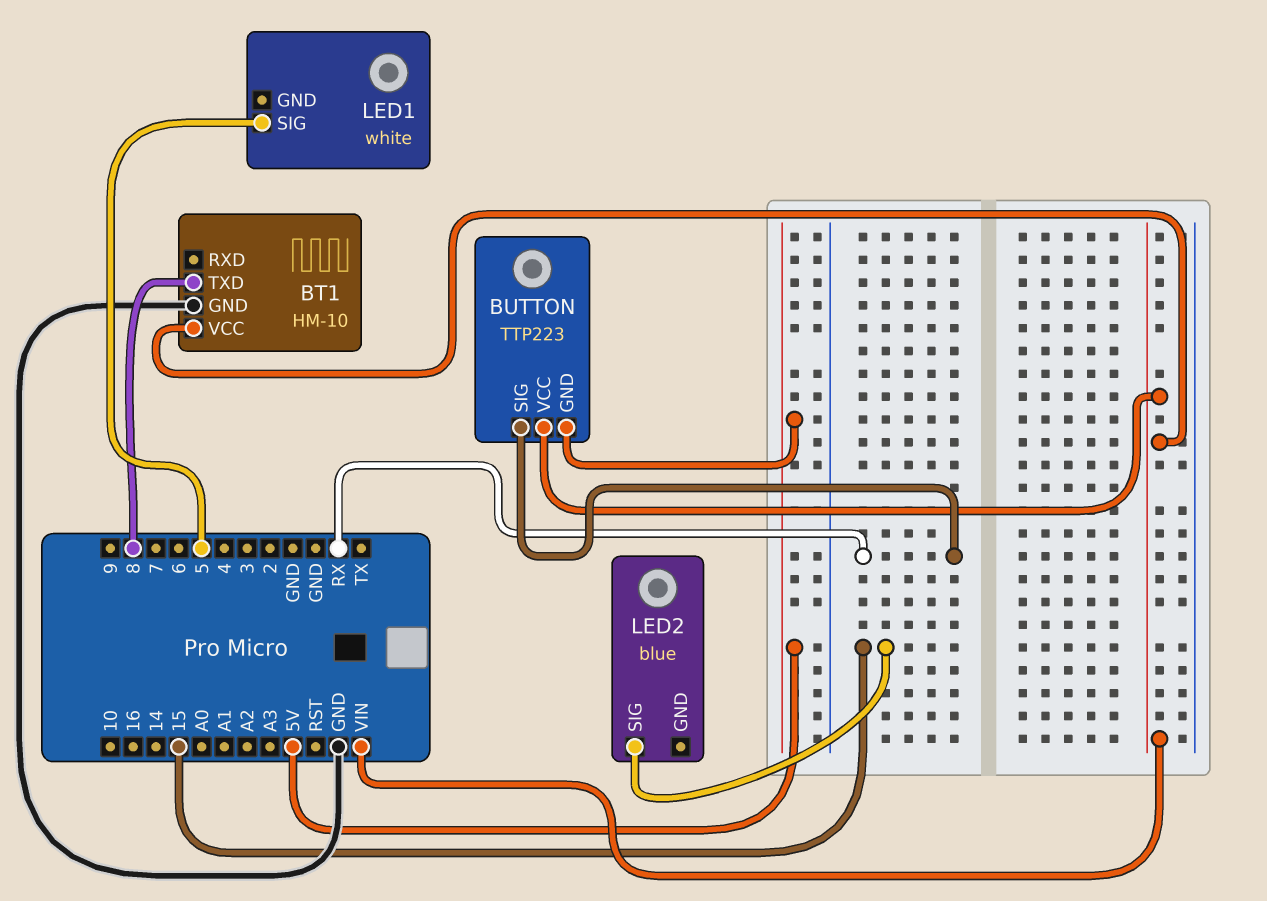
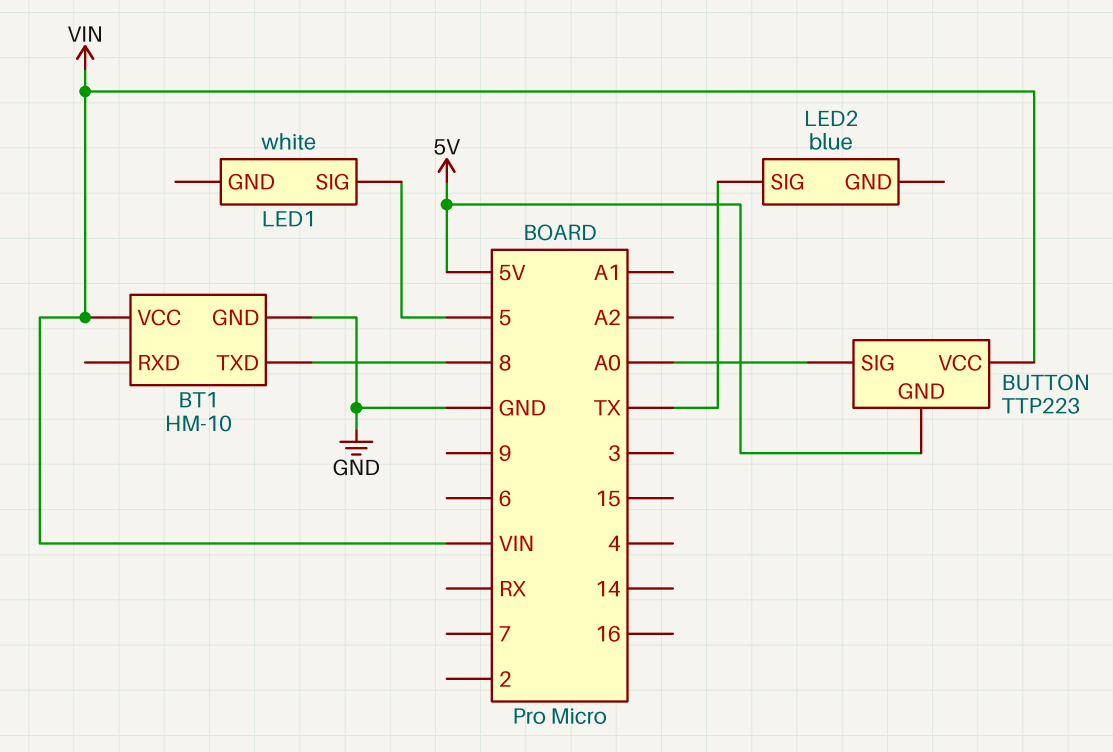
BUTTON pin SIG: RX -> A0
LED2 pin SIG: 15 -> TX

